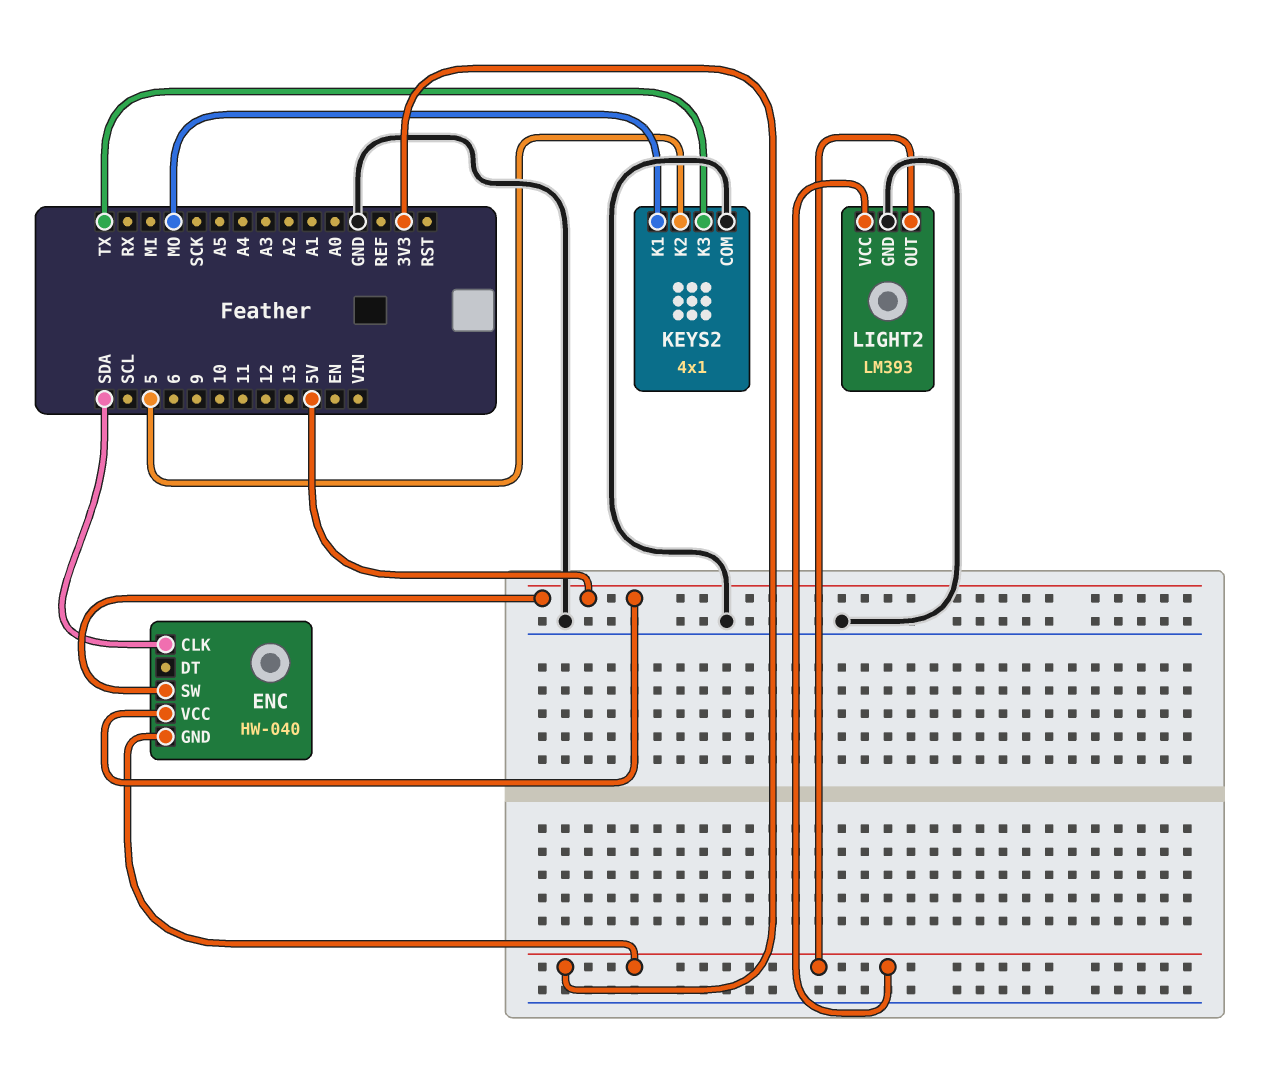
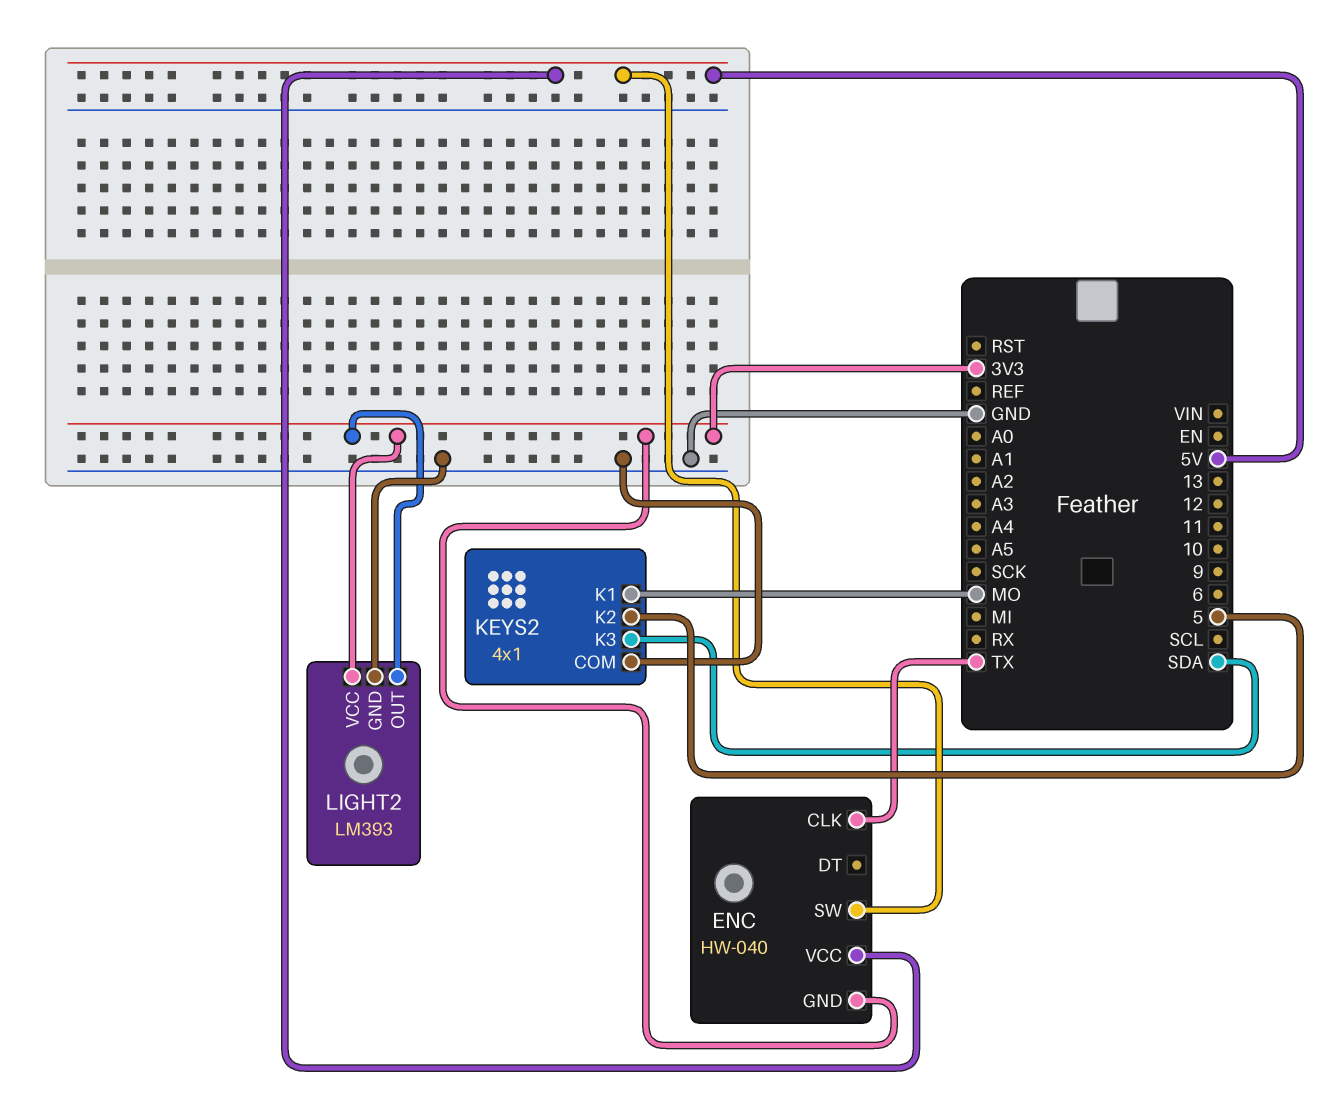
ENC pin CLK: SDA -> TX
KEYS2 pin K3: TX -> SDA

